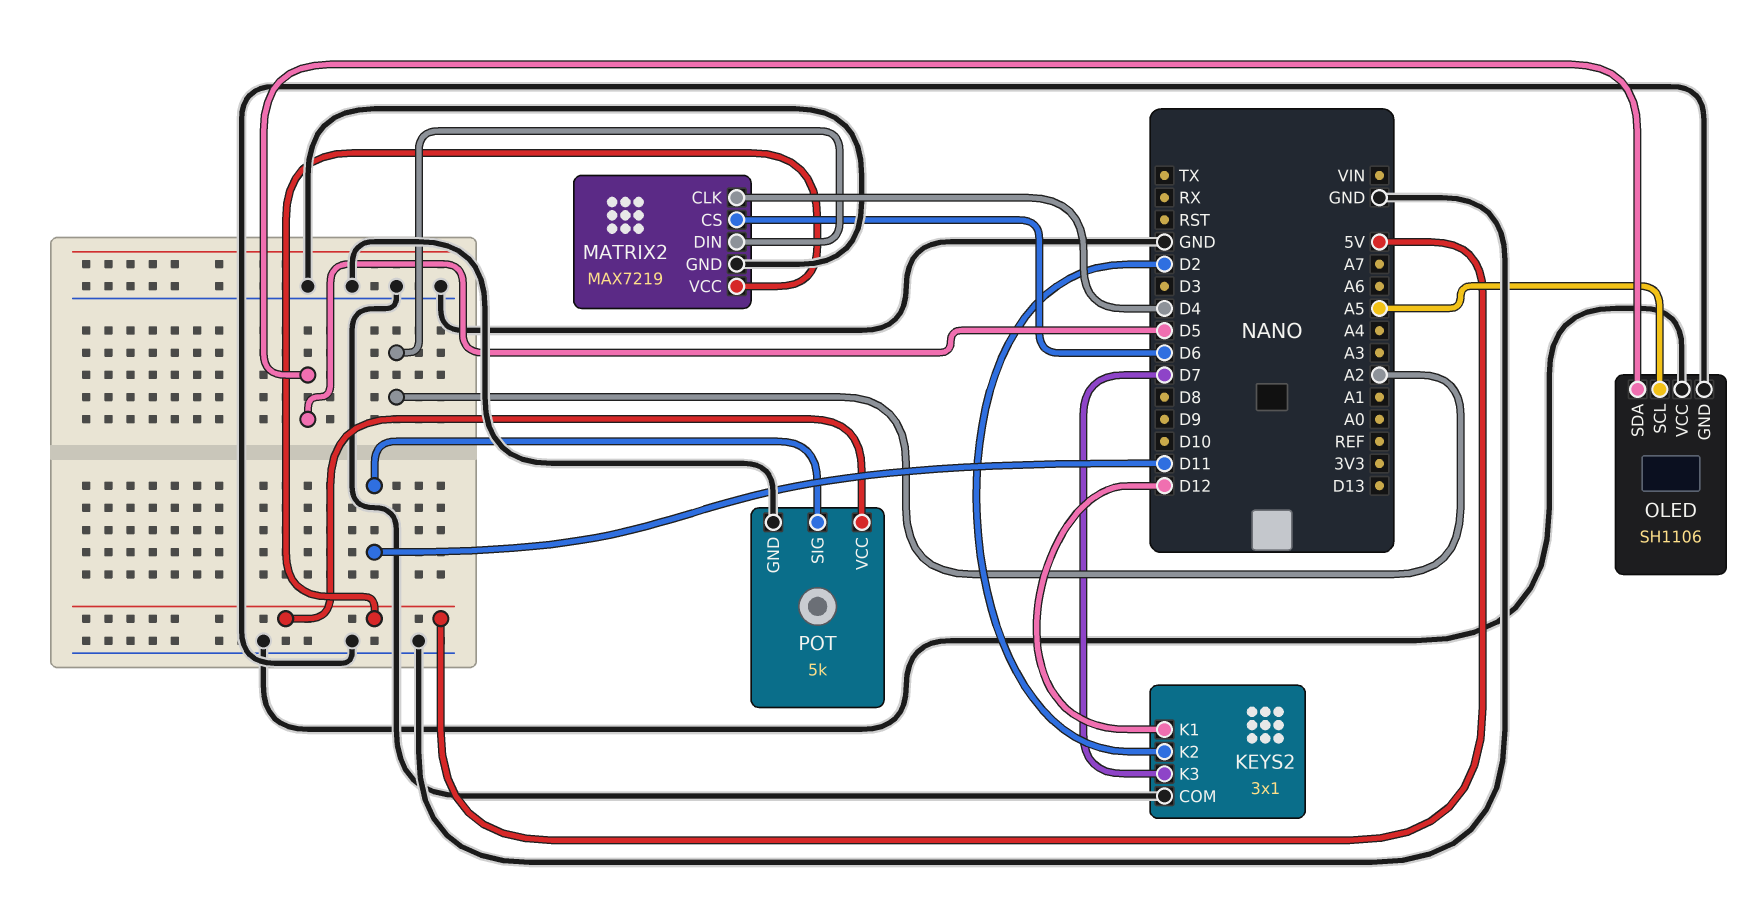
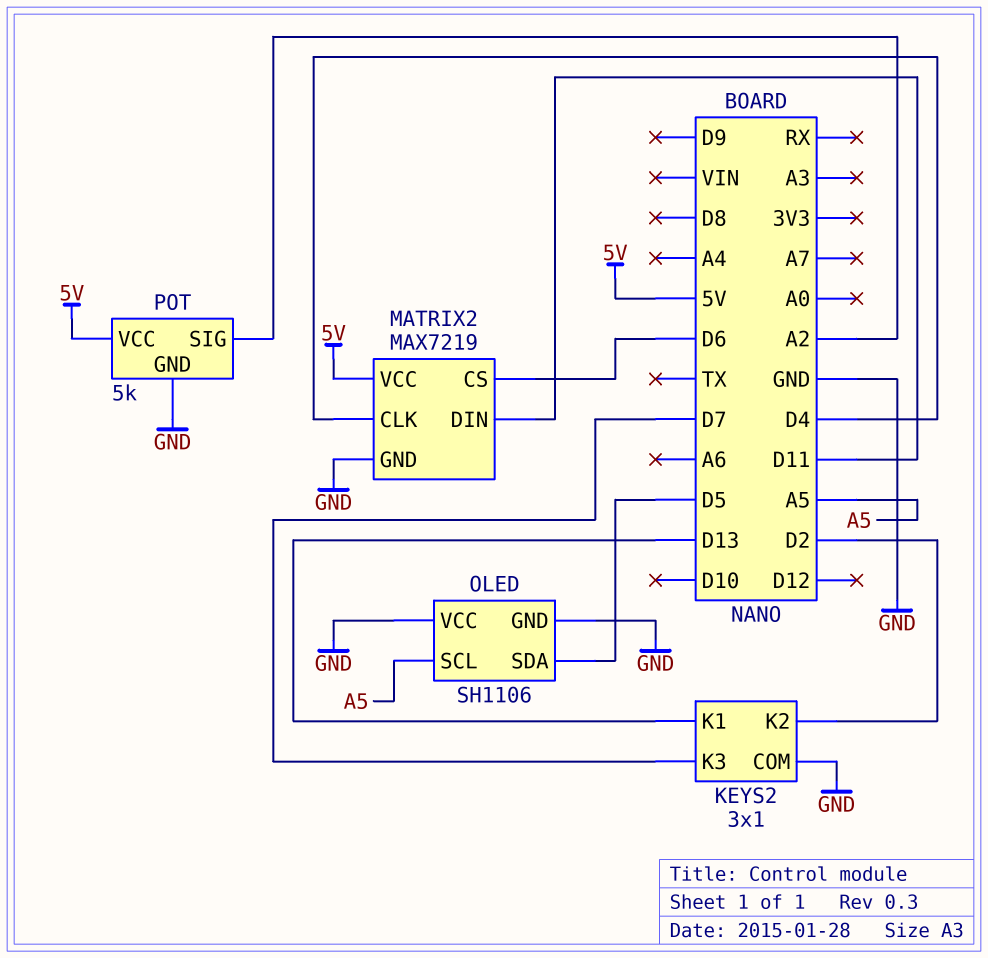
KEYS2 pin K1: D12 -> D13
MATRIX2 pin DIN: A2 -> D11
POT pin SIG: D11 -> A2

